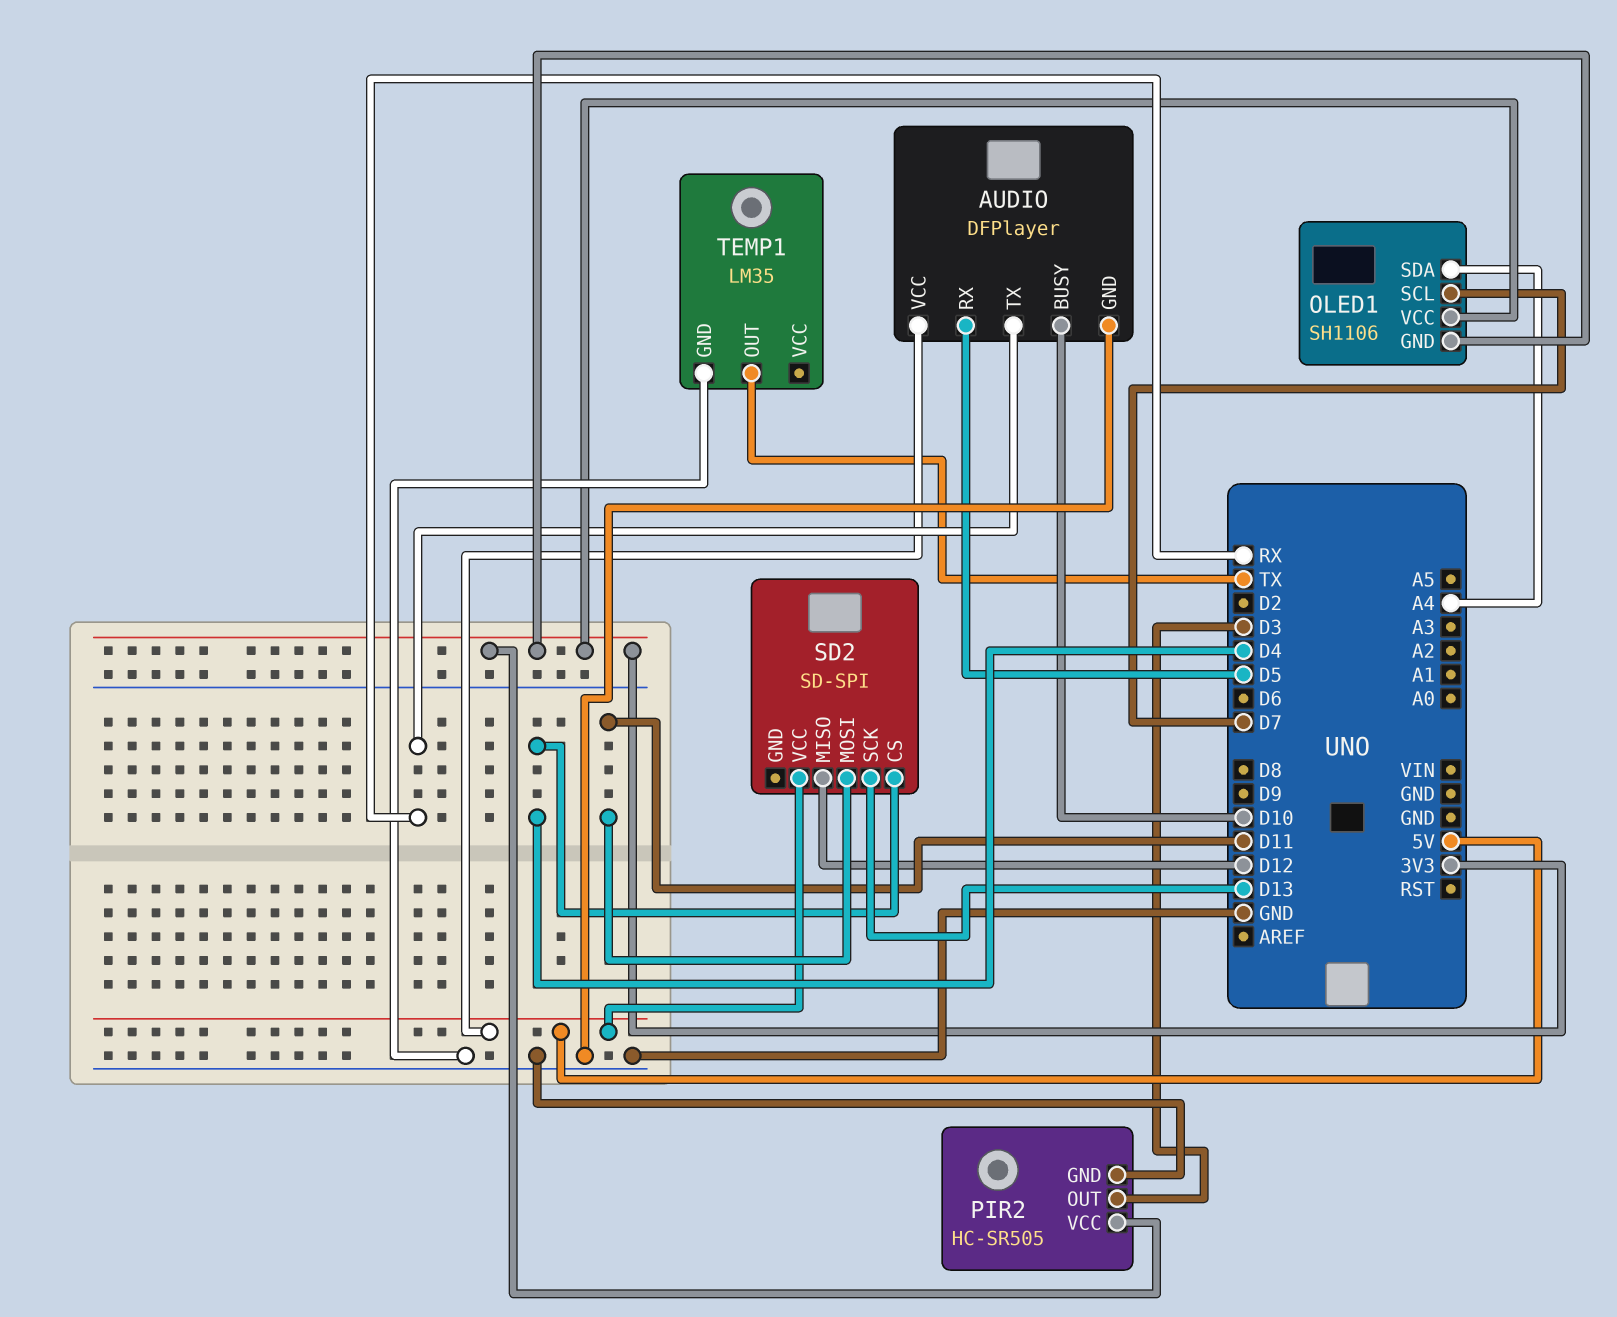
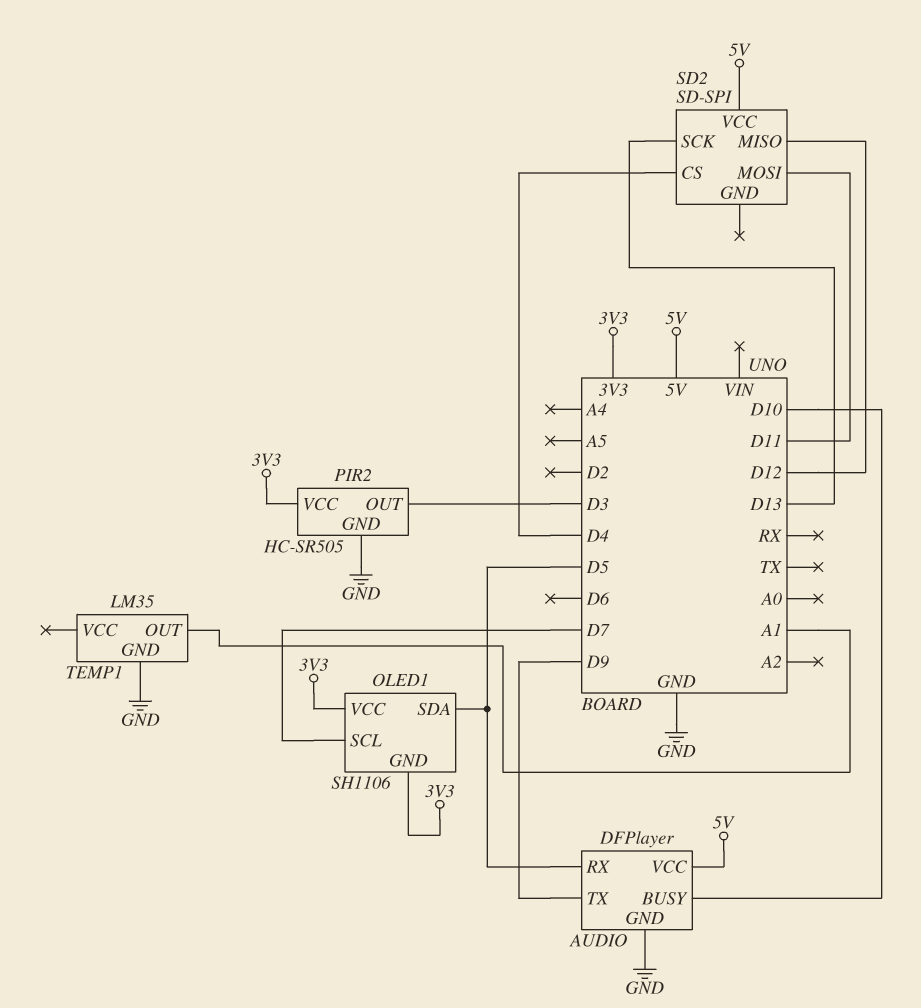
AUDIO pin TX: RX -> D9
OLED1 pin SDA: A4 -> D5
TEMP1 pin OUT: TX -> A1

